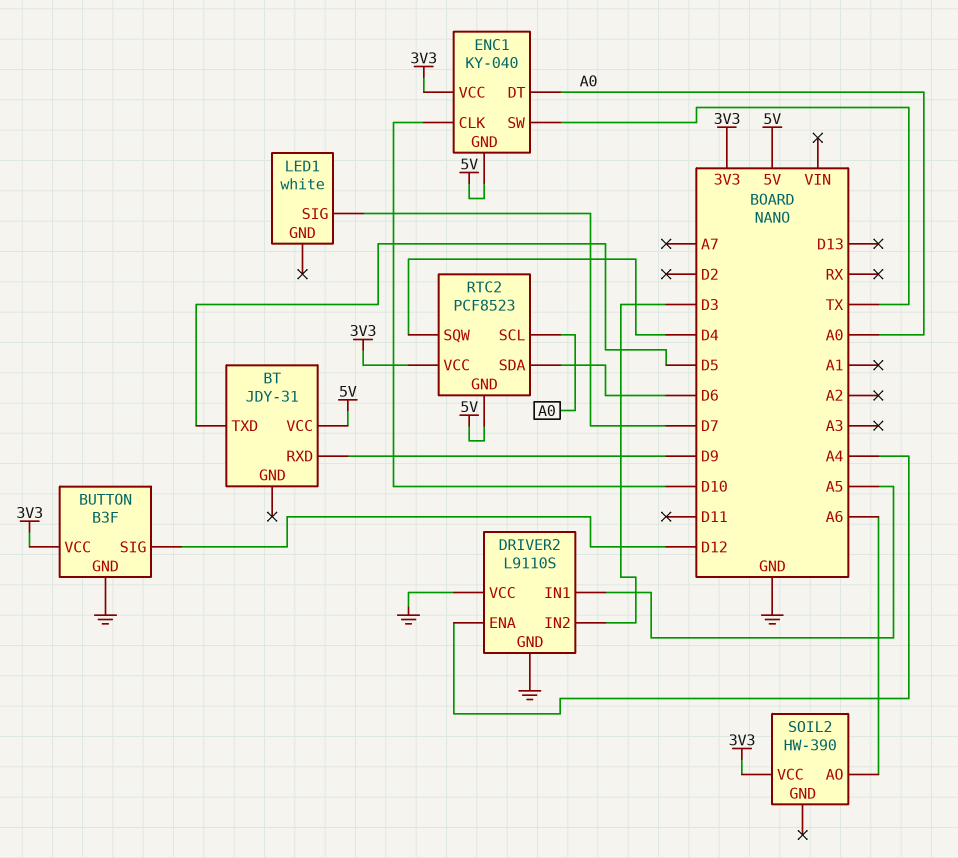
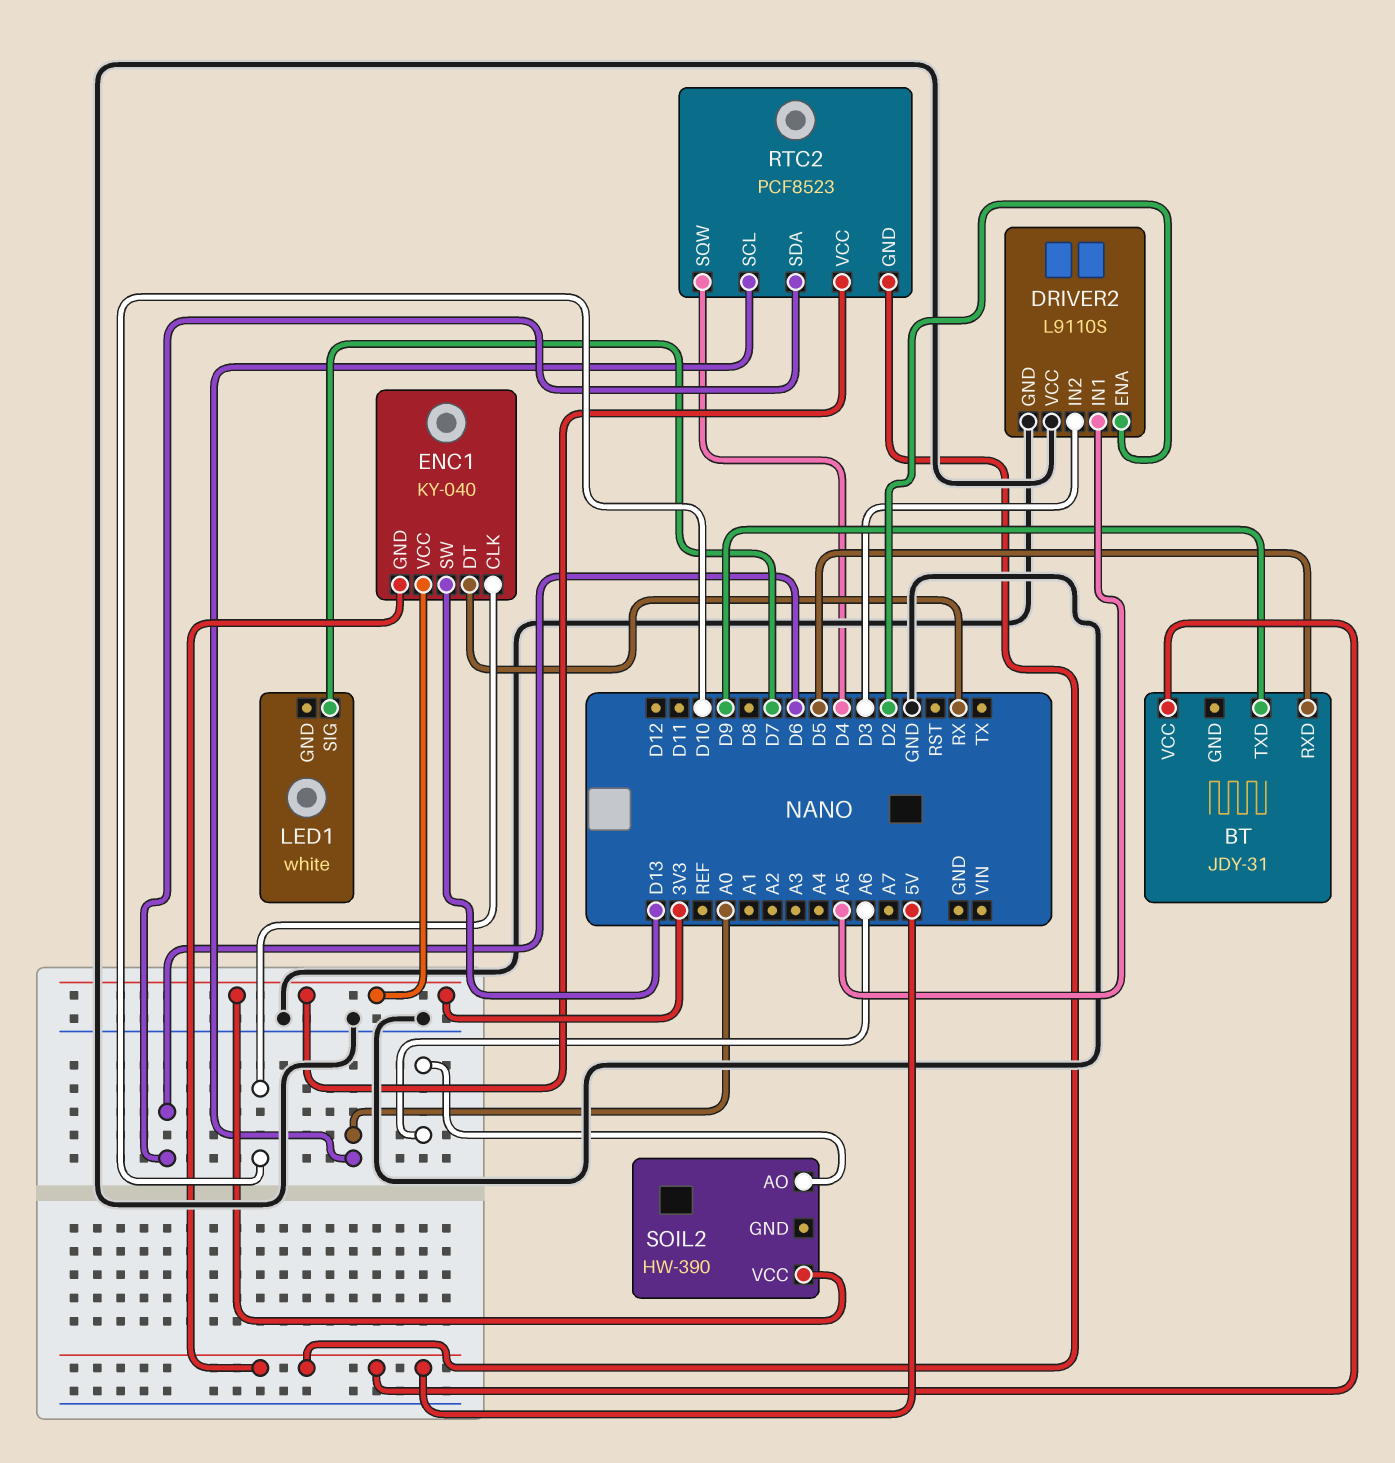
BT pin RXD: D9 -> D5
BT pin TXD: D5 -> D9
BUTTON: B3F -> none
BUTTON pin GND: GND -> none
BUTTON pin SIG: D12 -> none
BUTTON pin VCC: 3V3 -> none
DRIVER2 pin ENA: A4 -> D2
ENC1 pin DT: A0 -> RX
ENC1 pin SW: TX -> D13

